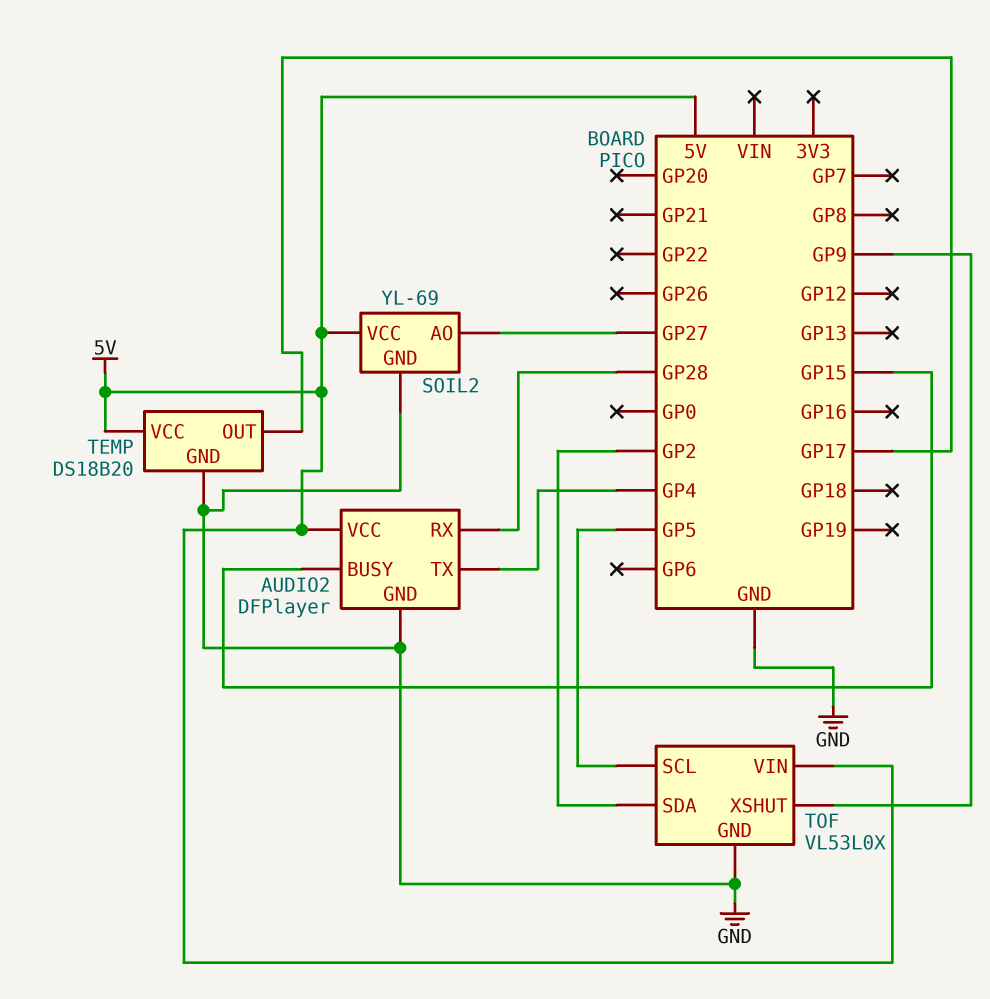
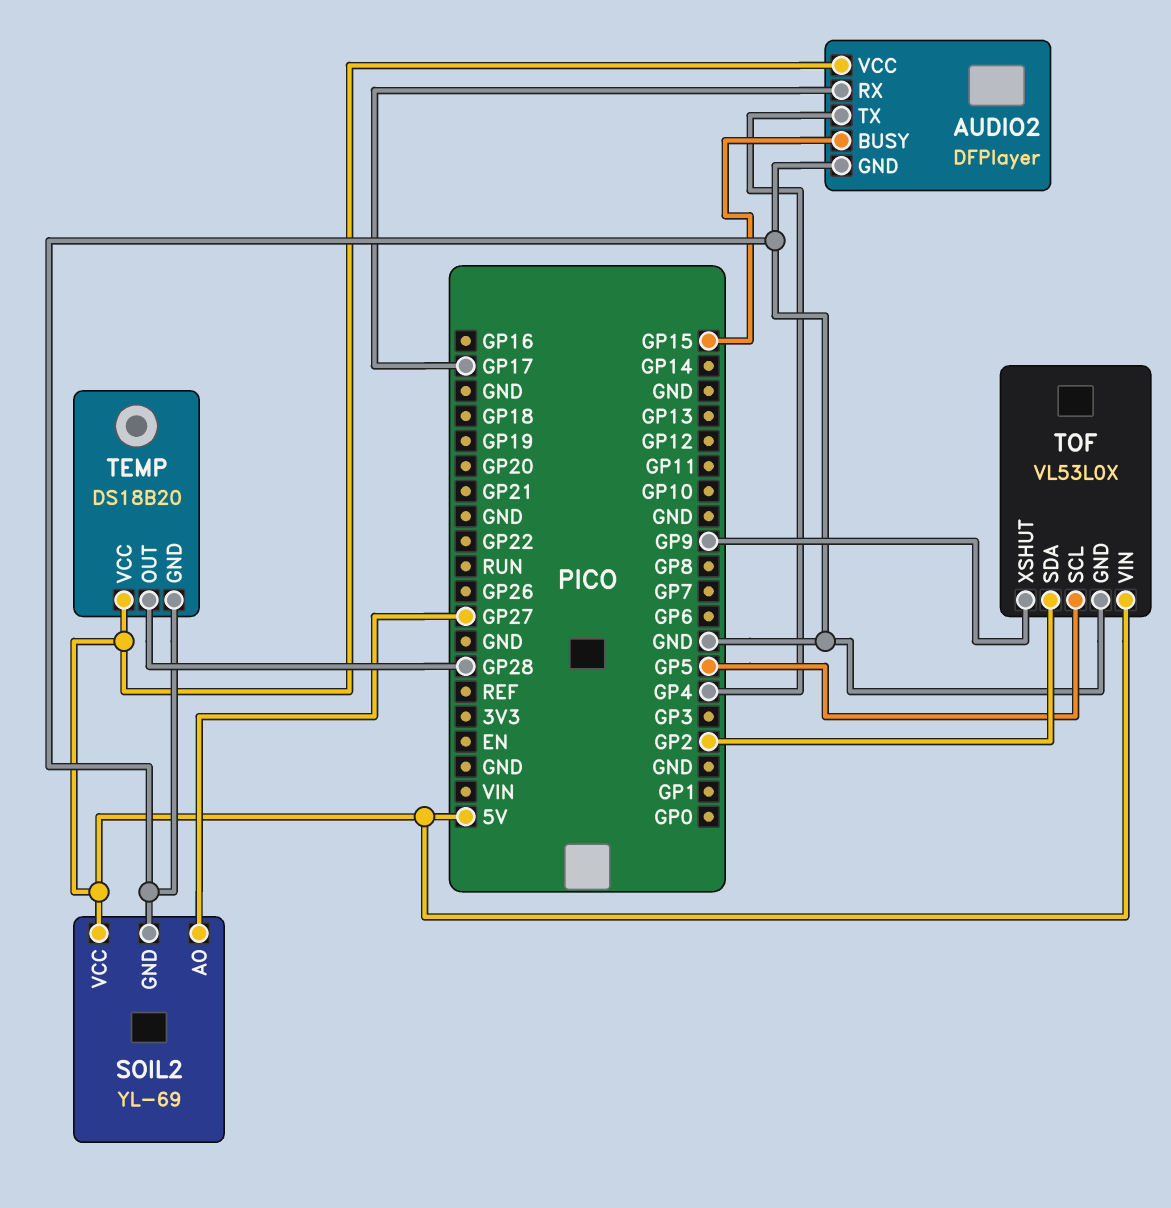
AUDIO2 pin RX: GP28 -> GP17
TEMP pin OUT: GP17 -> GP28

